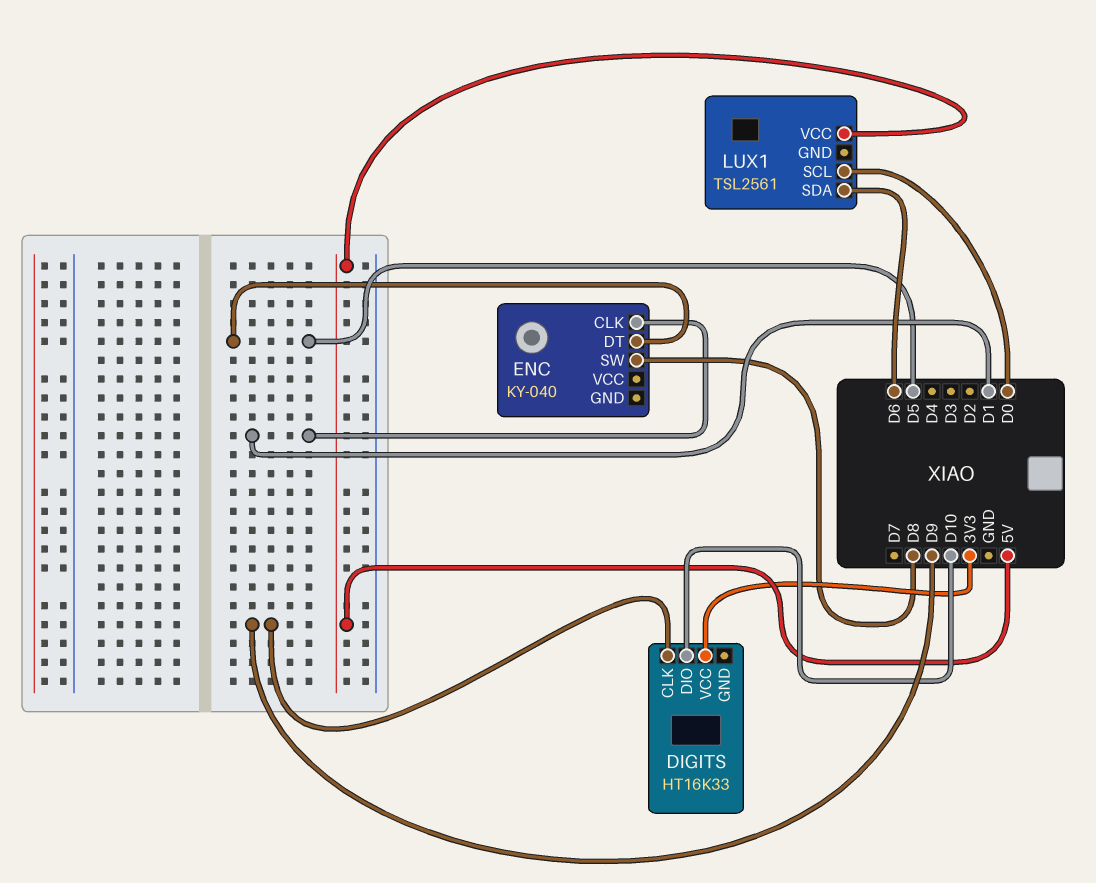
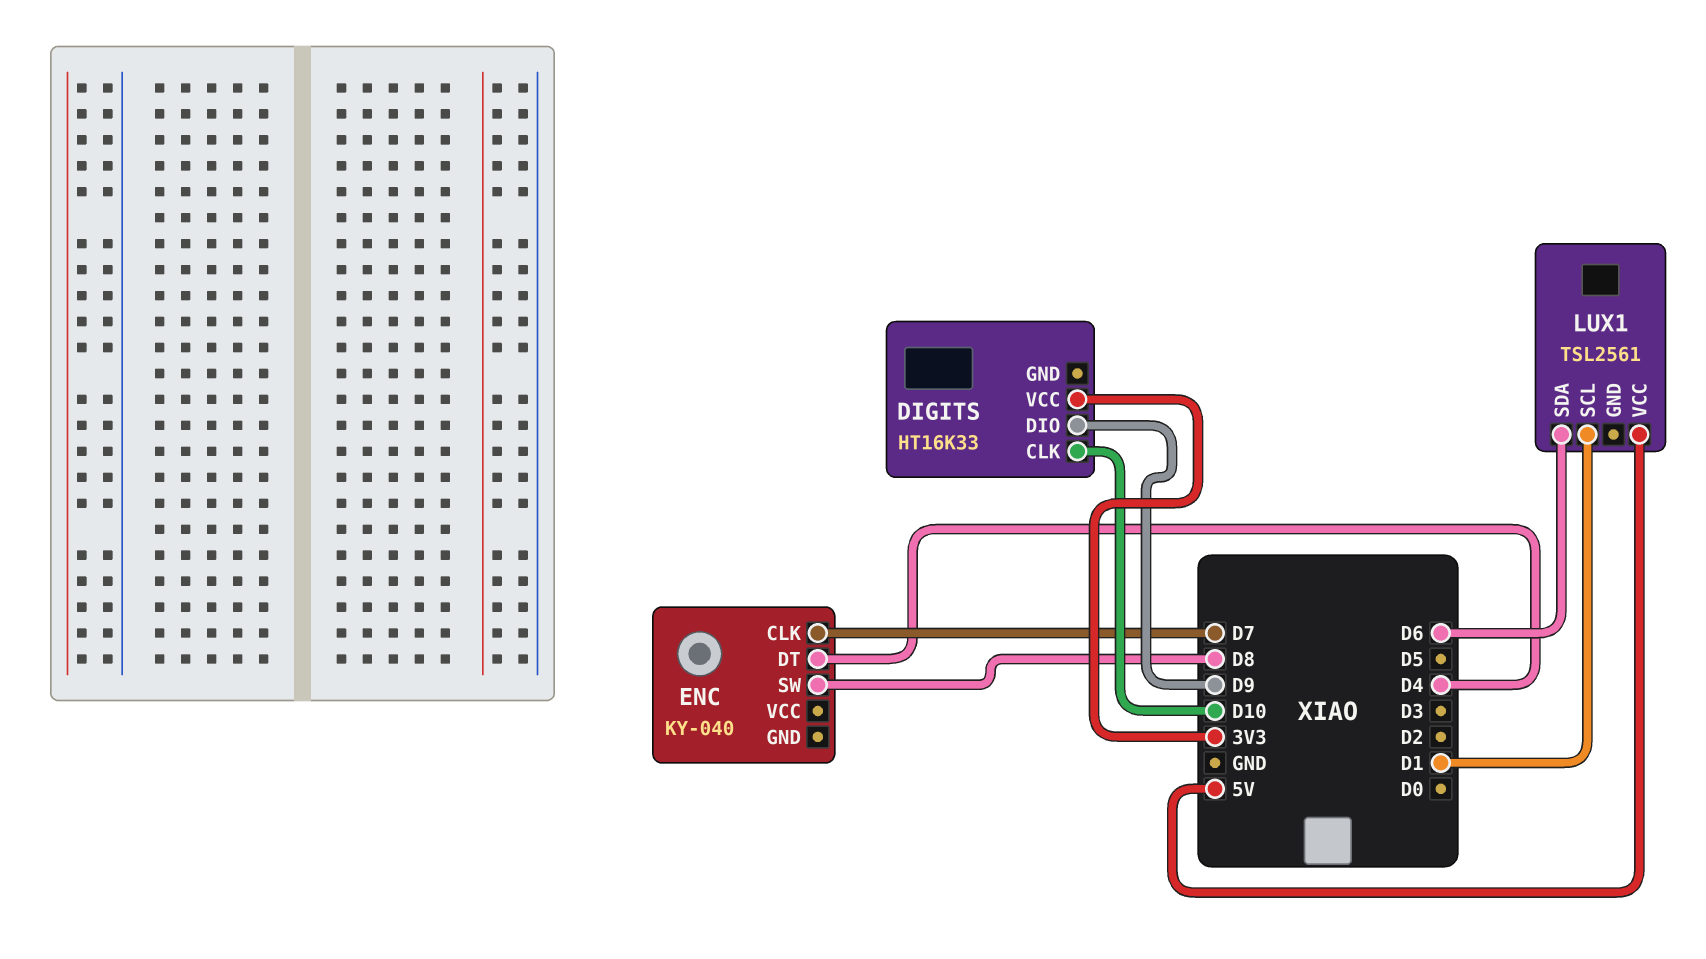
DIGITS pin CLK: D9 -> D10
DIGITS pin DIO: D10 -> D9
ENC pin CLK: D1 -> D7
ENC pin DT: D5 -> D4
LUX1 pin SCL: D0 -> D1

